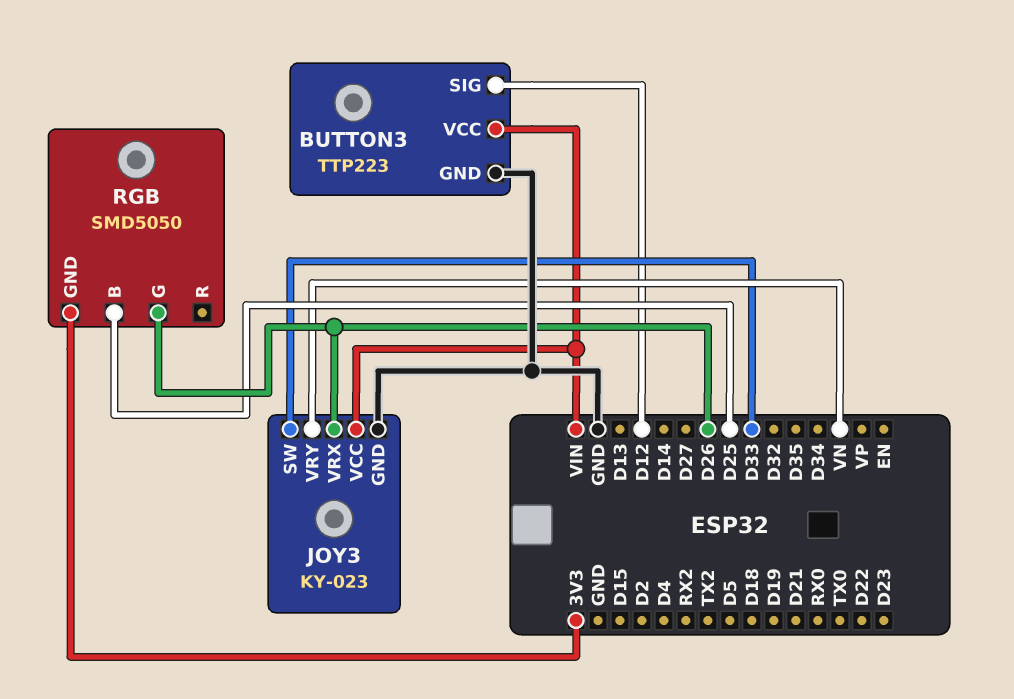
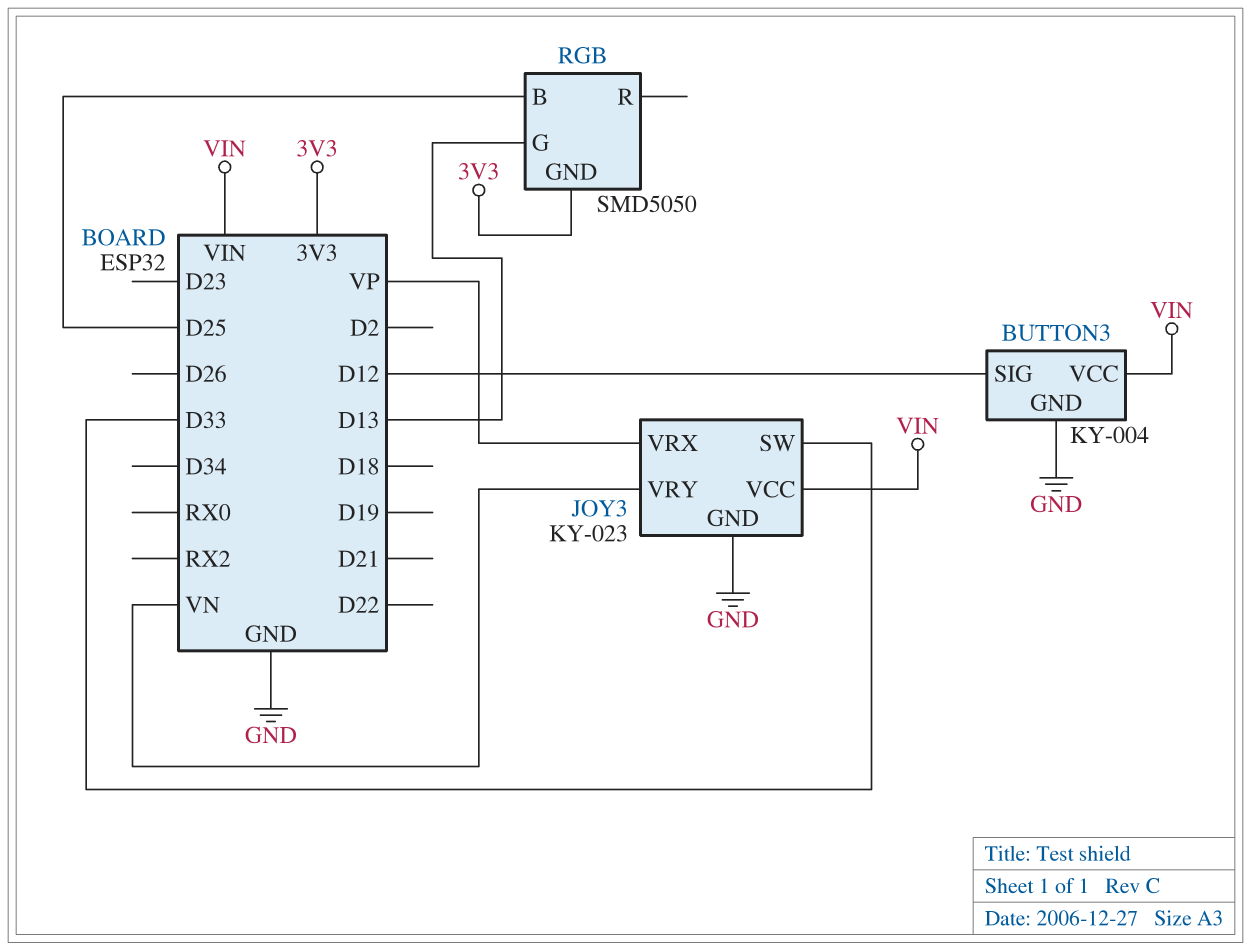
BUTTON3: TTP223 -> KY-004
JOY3 pin VRX: D26 -> VP
RGB pin G: D26 -> D13

